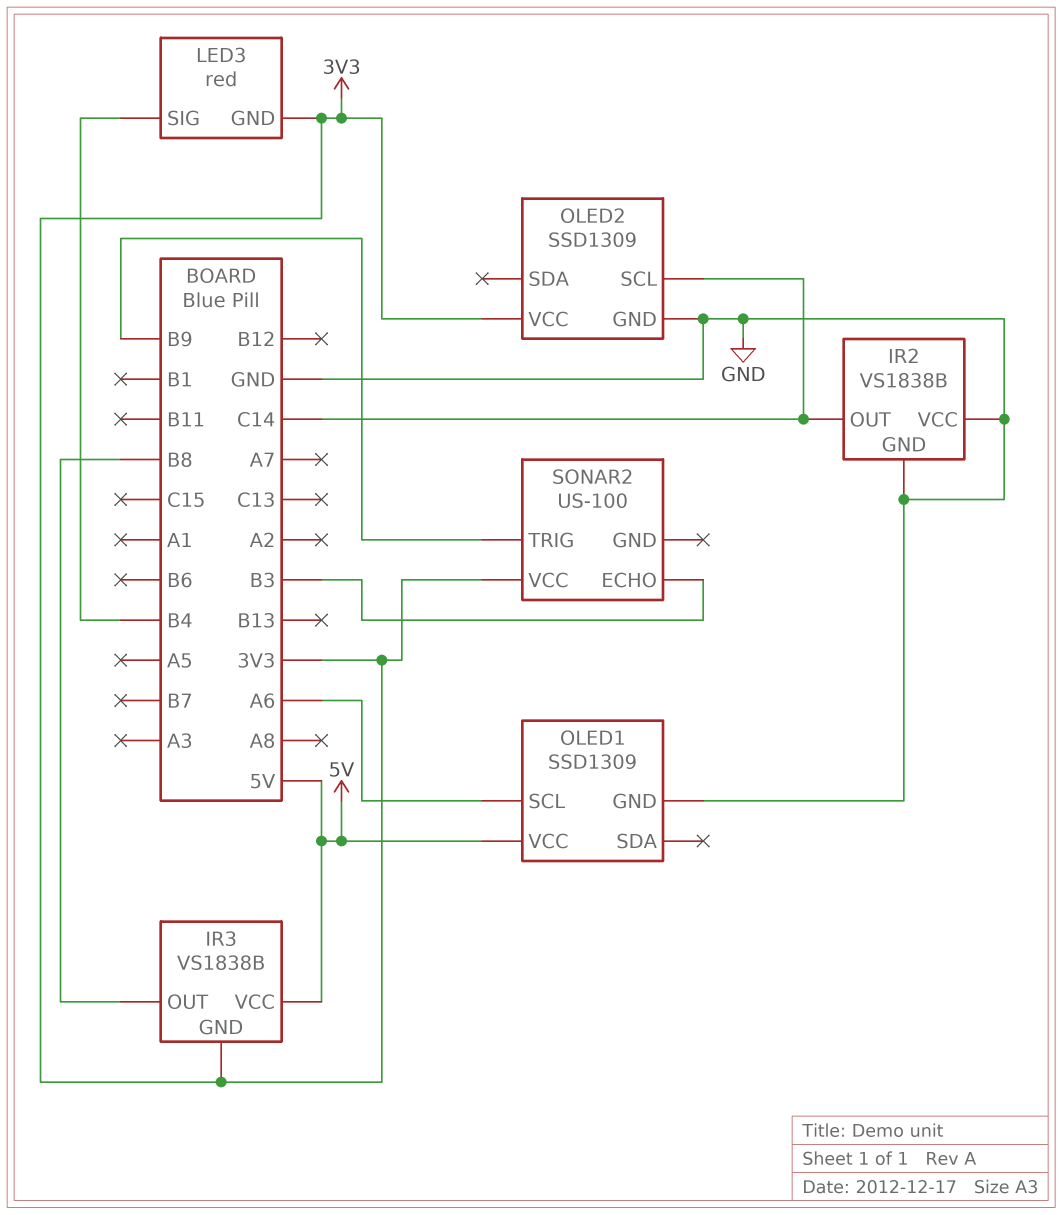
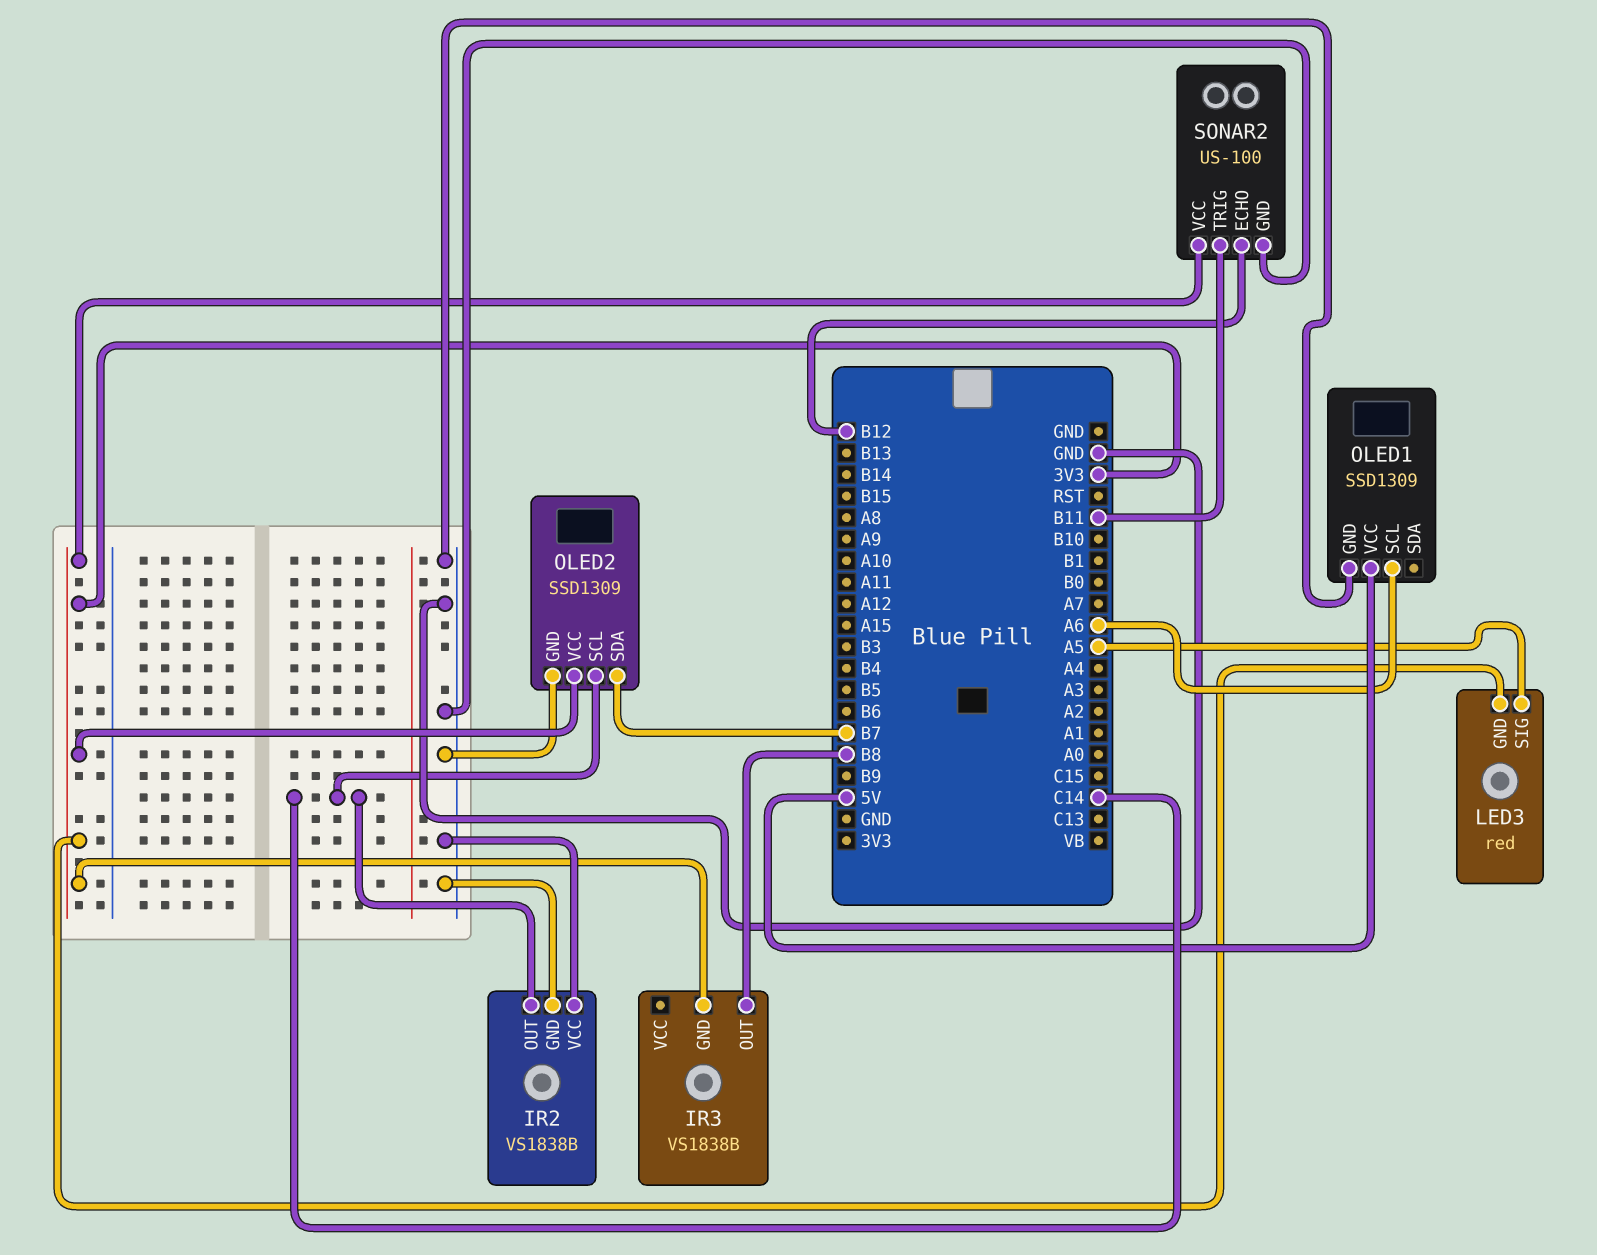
IR3 pin VCC: 5V -> none
LED3 pin SIG: B4 -> A5
OLED2 pin SDA: none -> B7
SONAR2 pin ECHO: B3 -> B12
SONAR2 pin GND: none -> GND
SONAR2 pin TRIG: B9 -> B11

